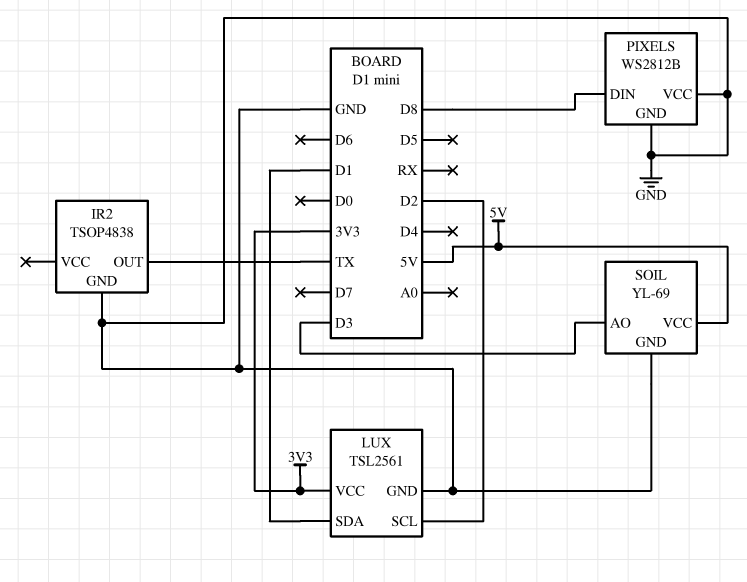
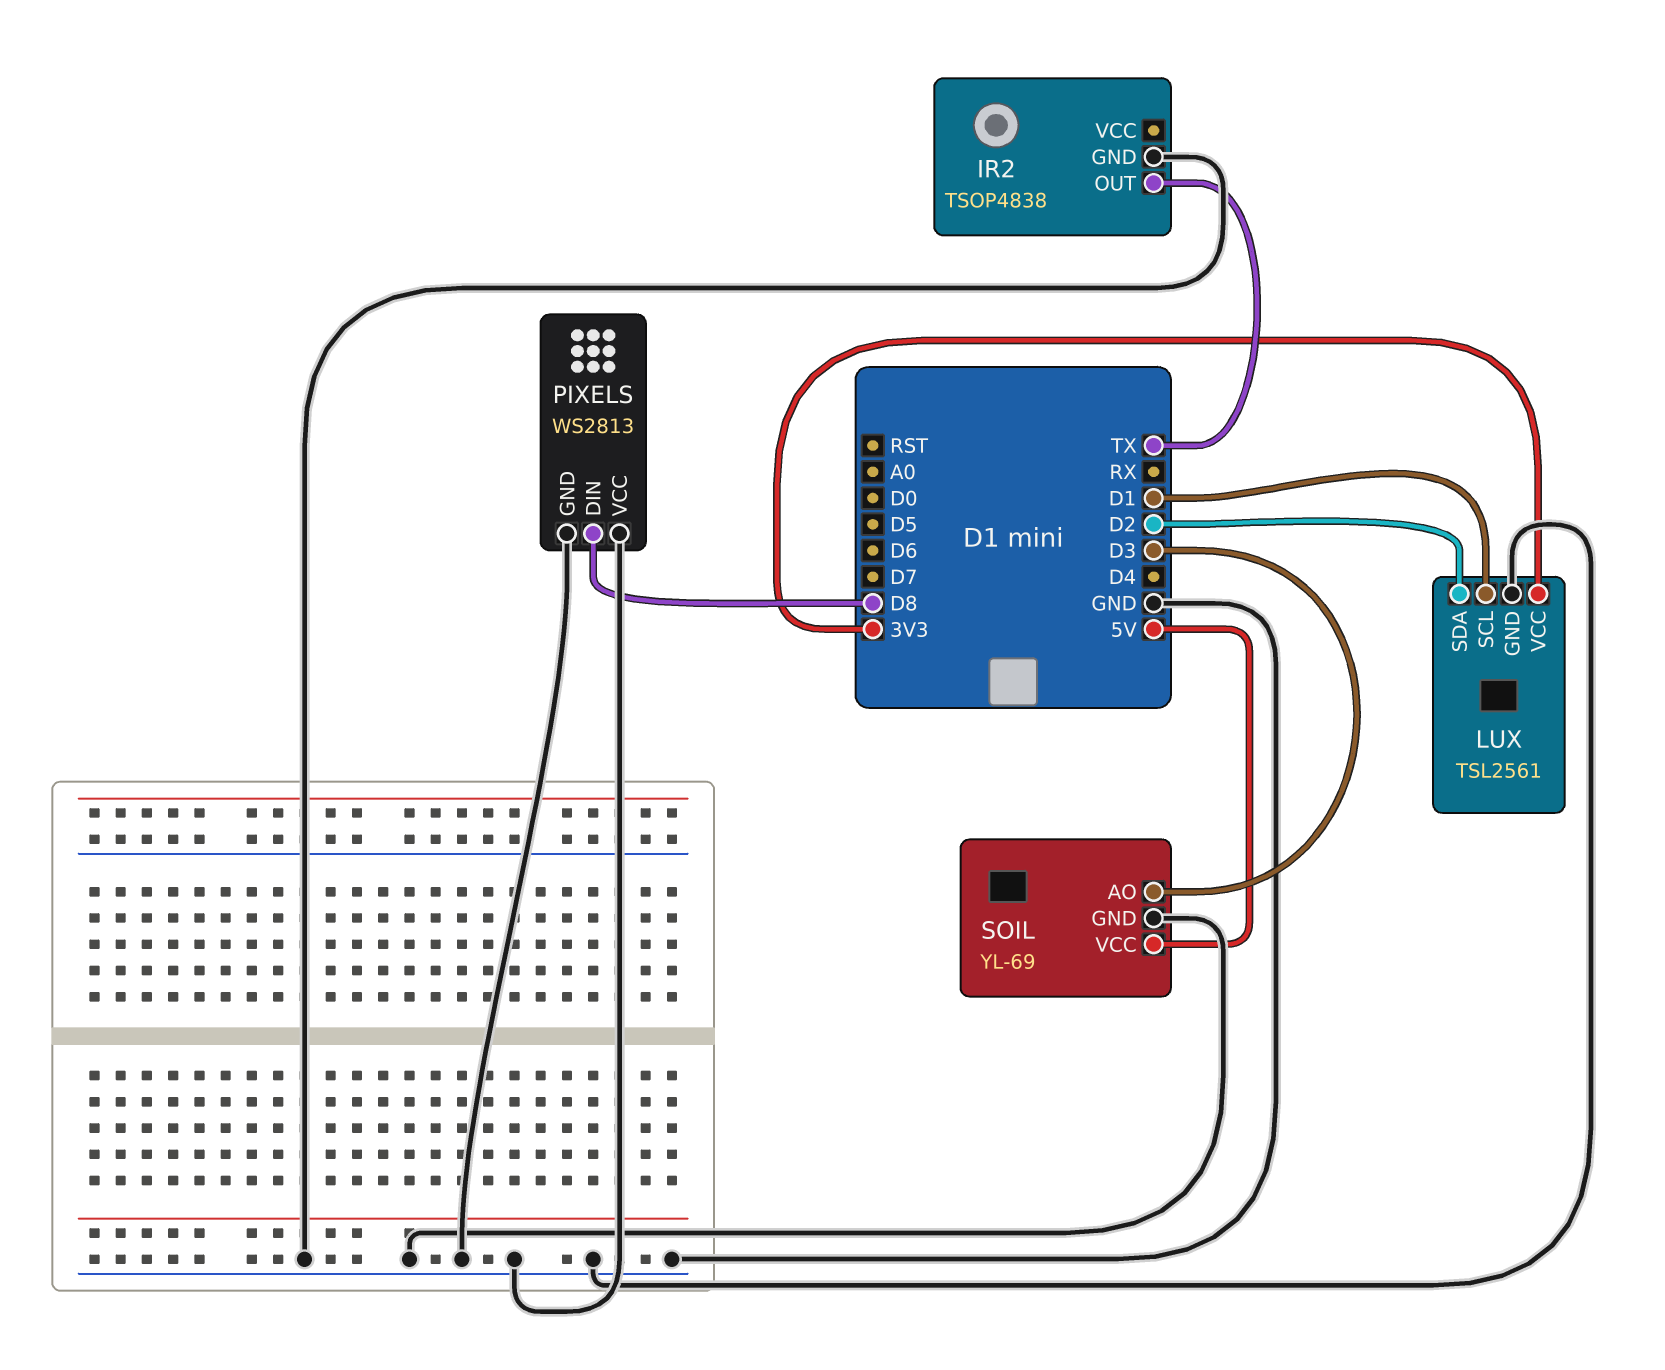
LUX pin SCL: D2 -> D1
LUX pin SDA: D1 -> D2
PIXELS: WS2812B -> WS2813

